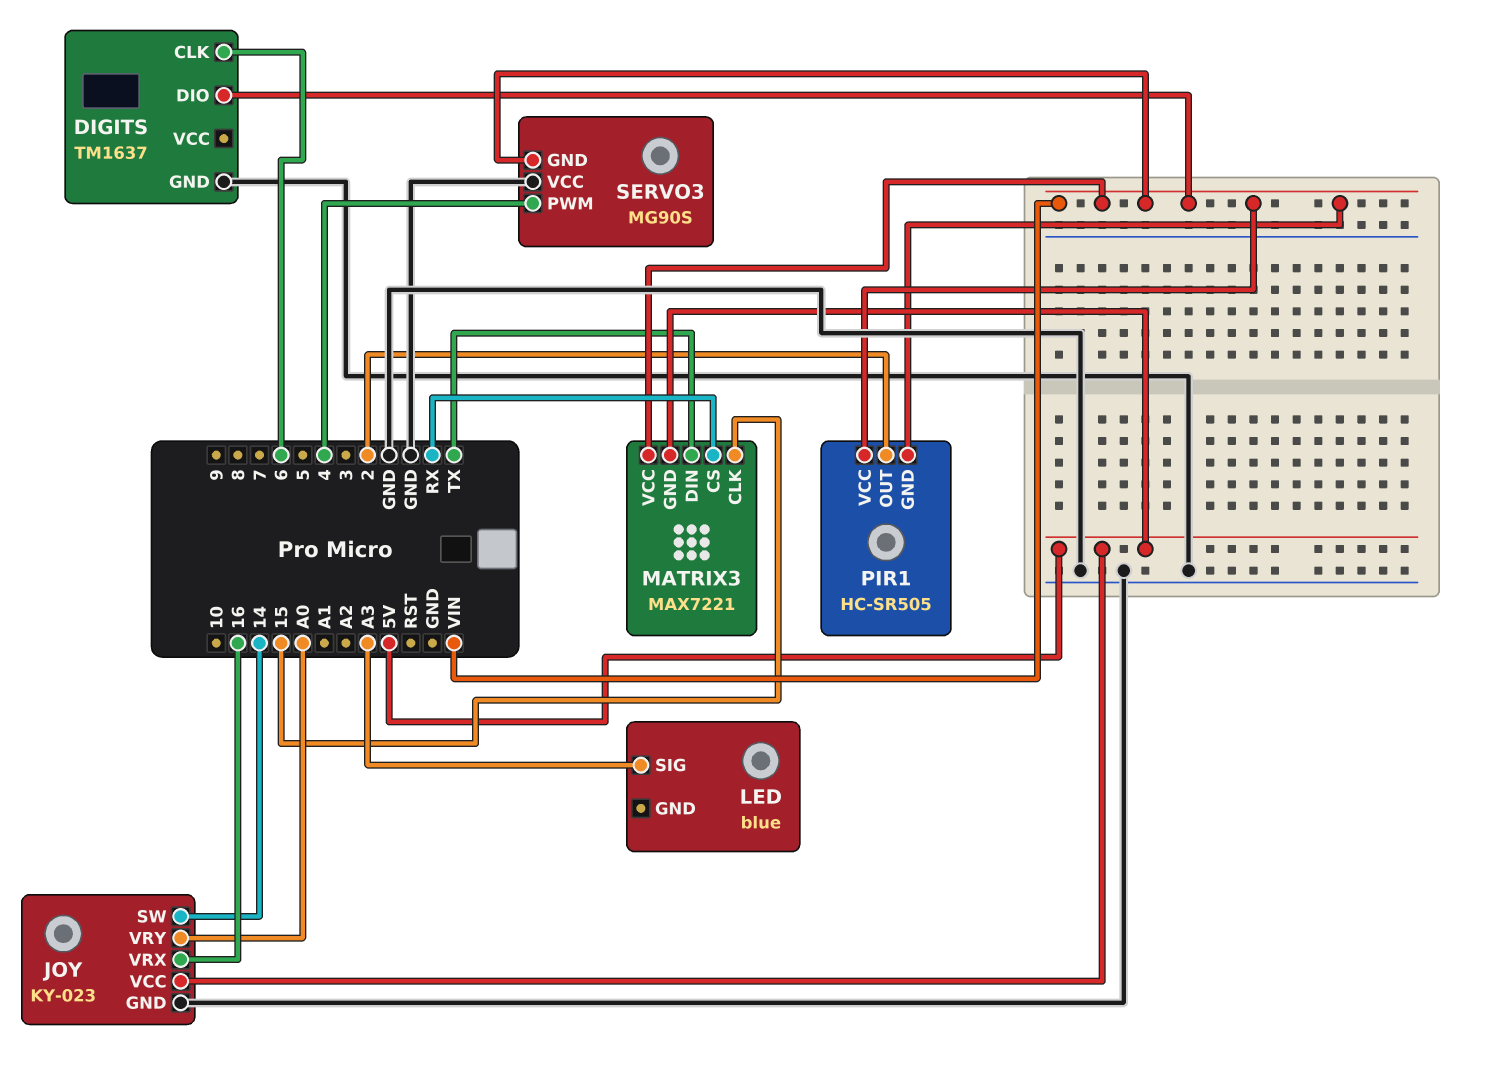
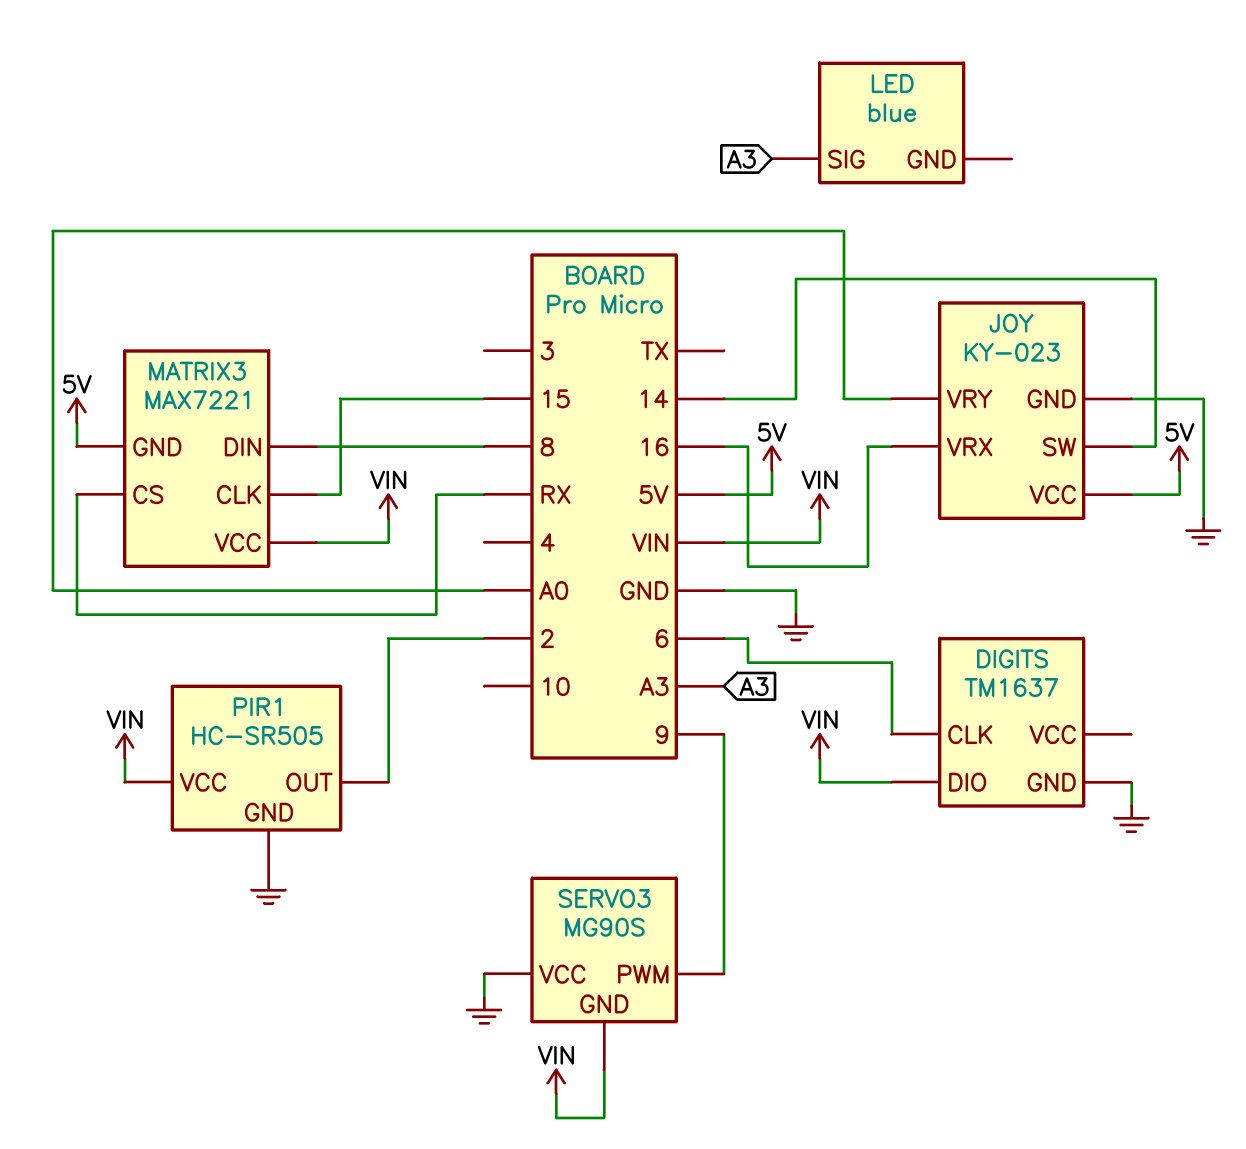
MATRIX3 pin DIN: TX -> 8
PIR1 pin GND: VIN -> GND
SERVO3 pin PWM: 4 -> 9

